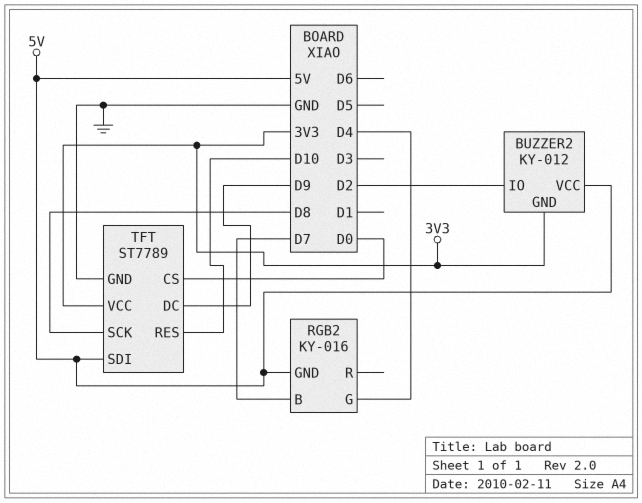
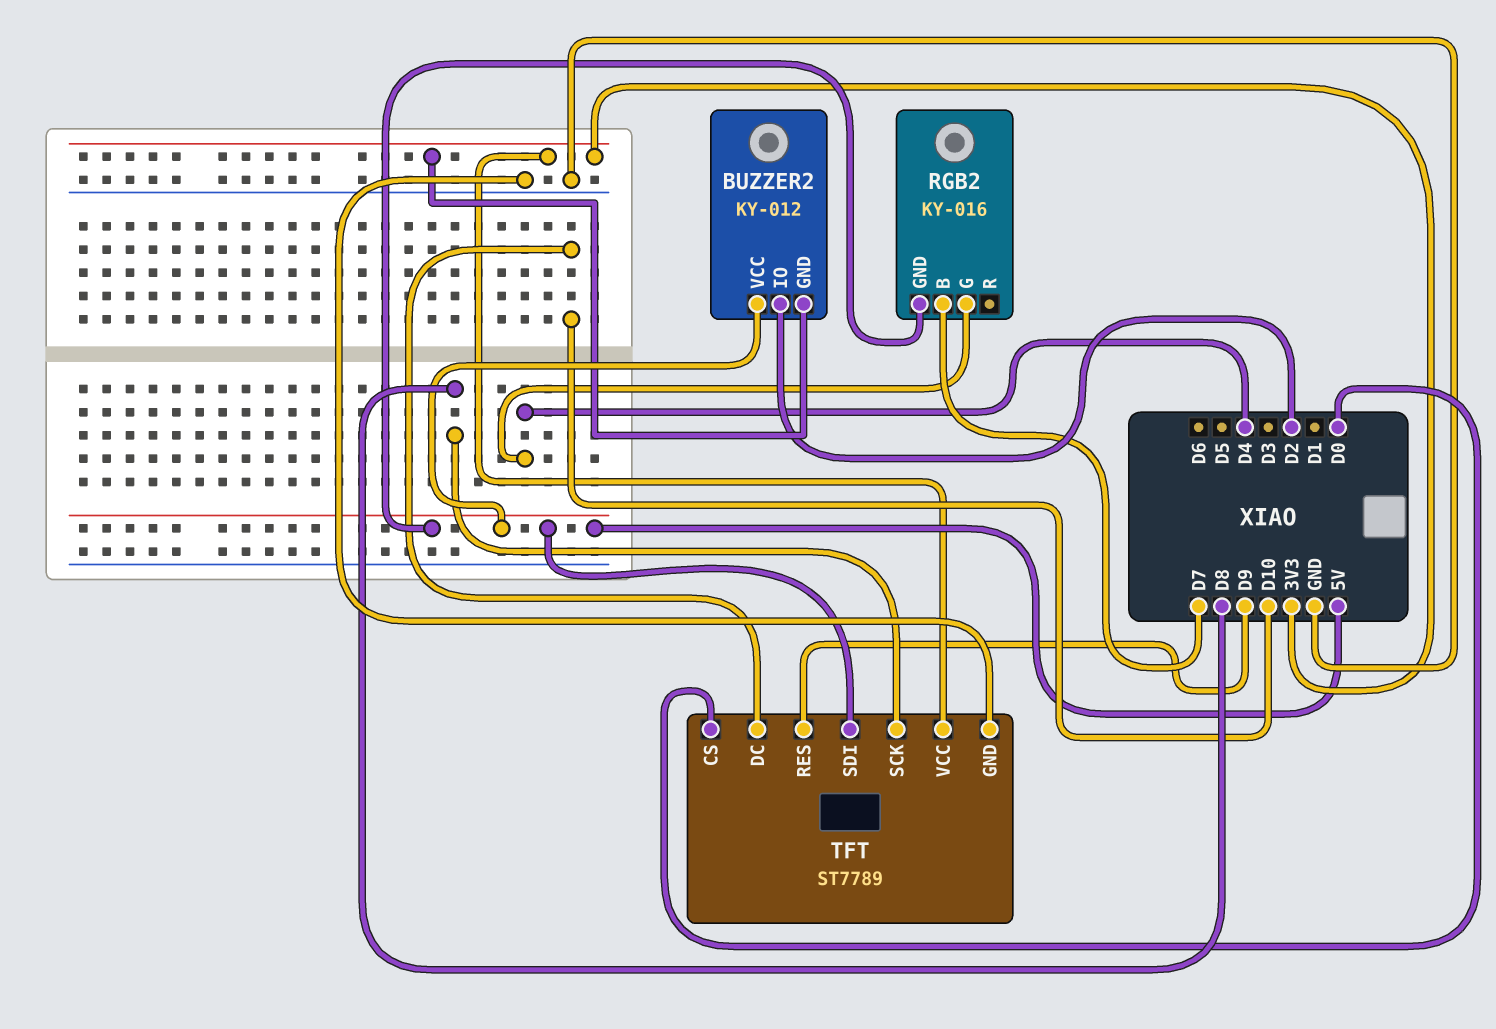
TFT pin DC: D9 -> D10
TFT pin RES: D10 -> D9

